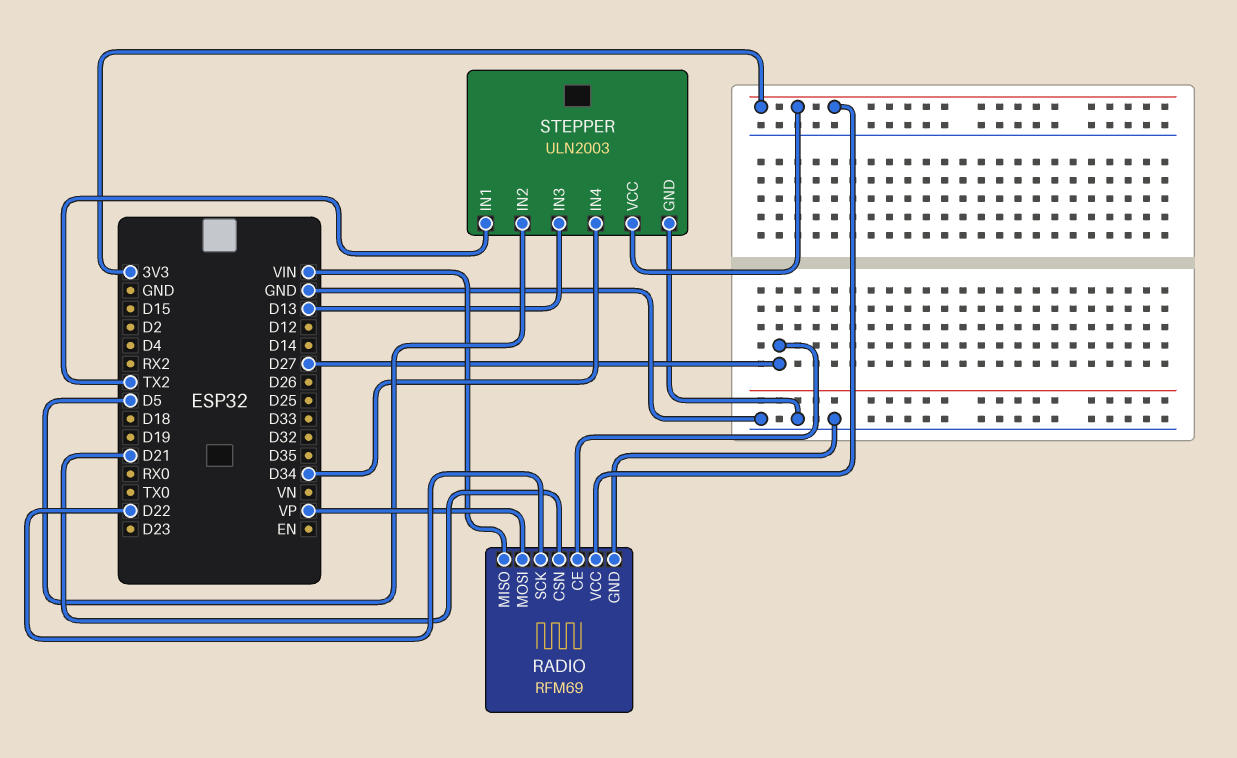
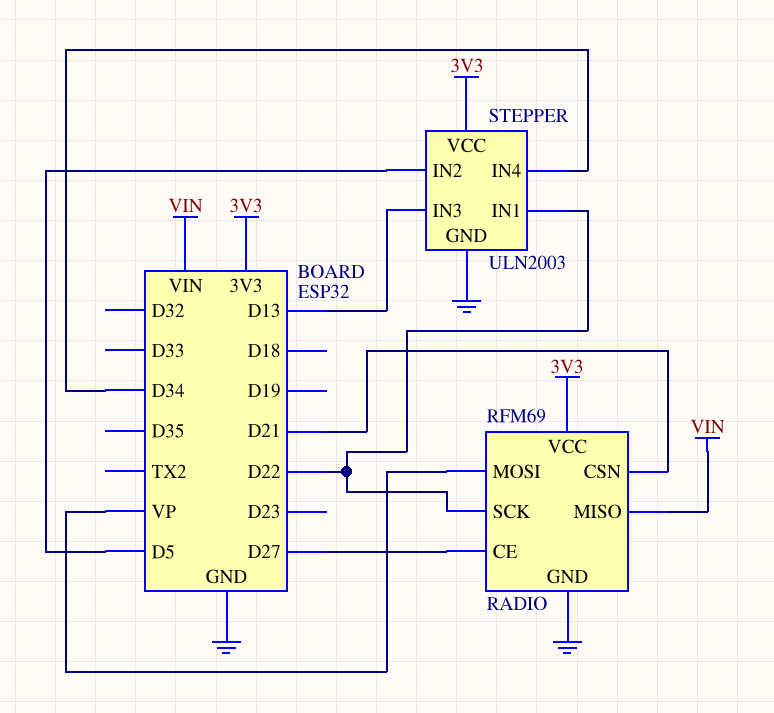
STEPPER pin IN1: TX2 -> D22

